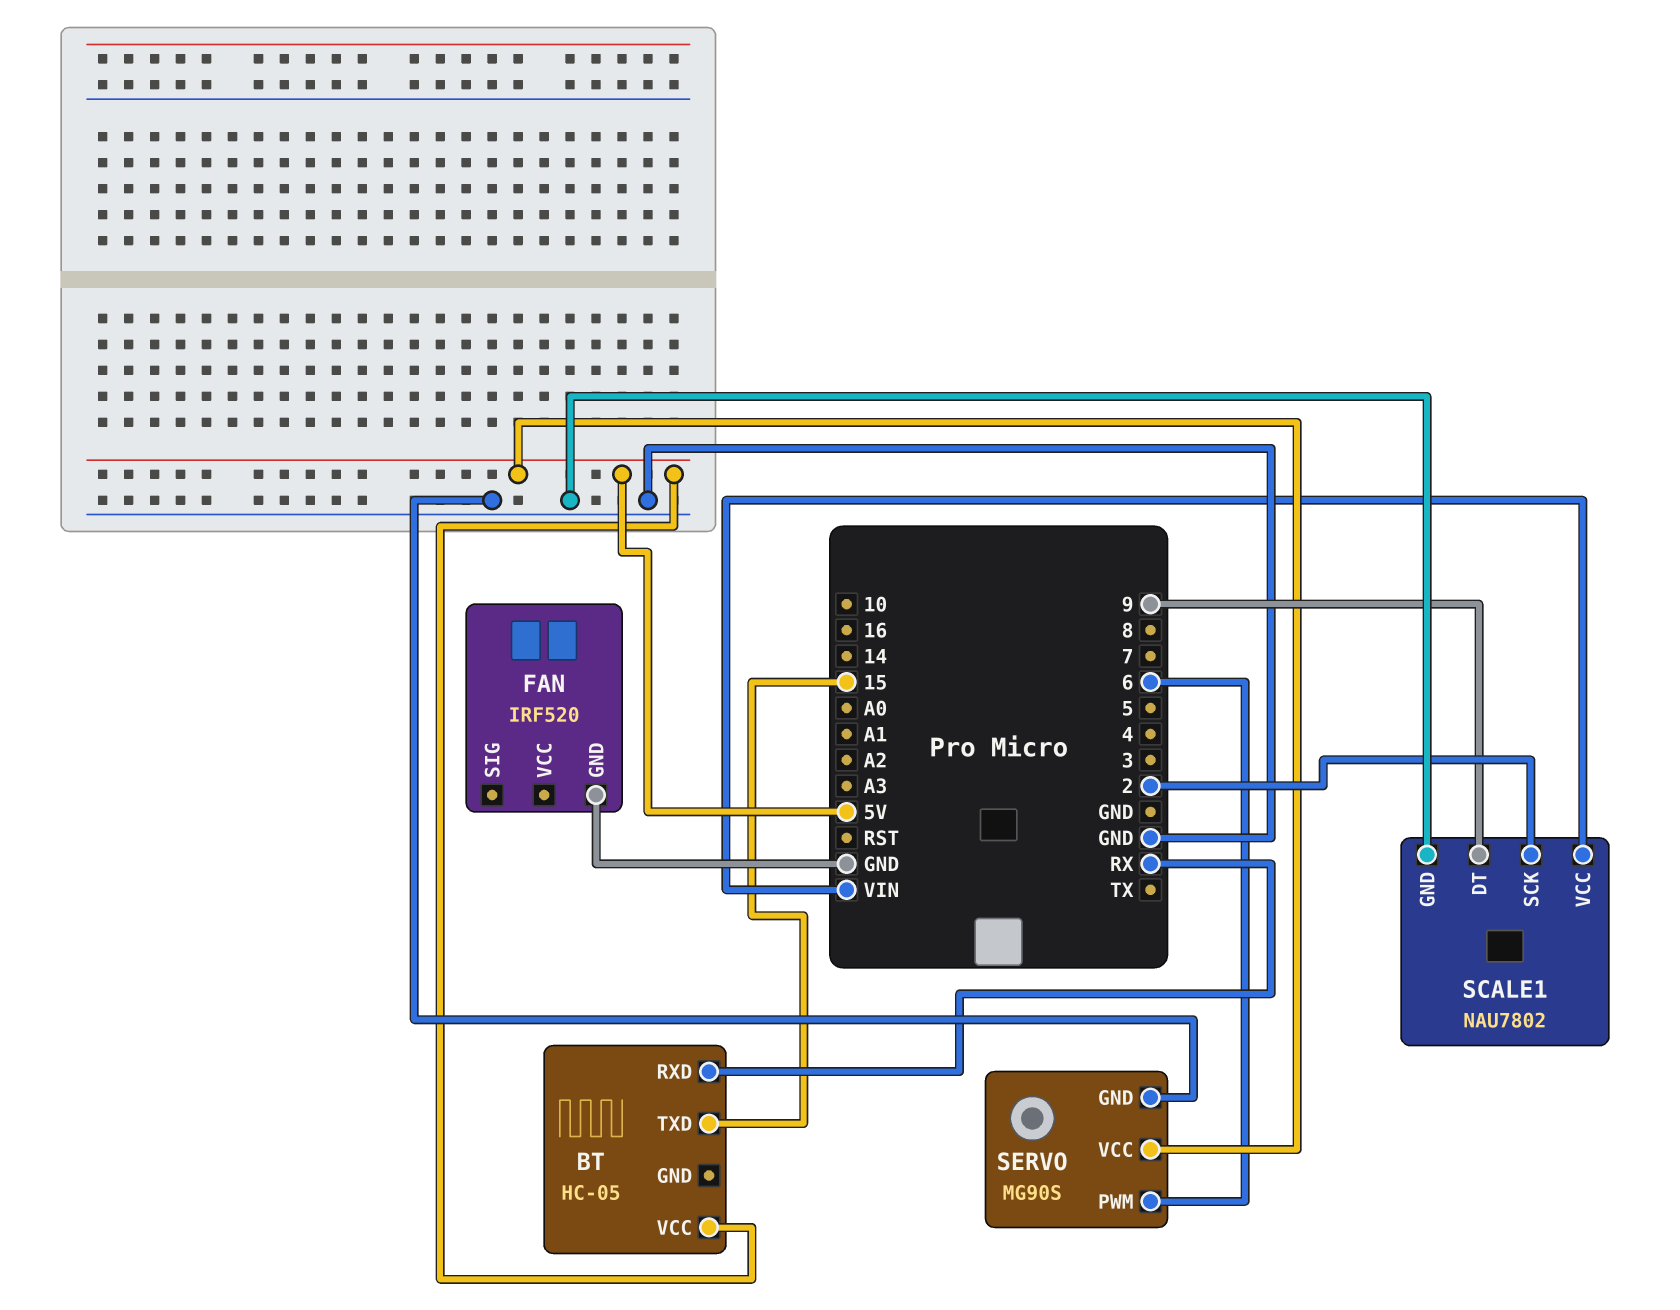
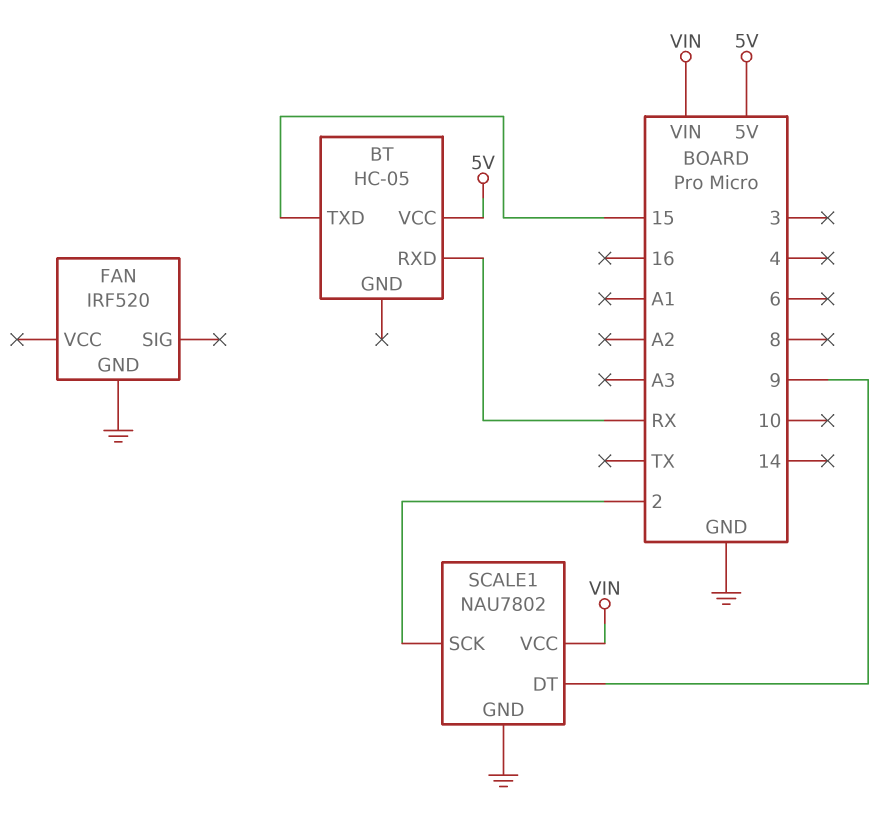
SERVO: MG90S -> none
SERVO pin GND: GND -> none
SERVO pin PWM: 6 -> none
SERVO pin VCC: 5V -> none

